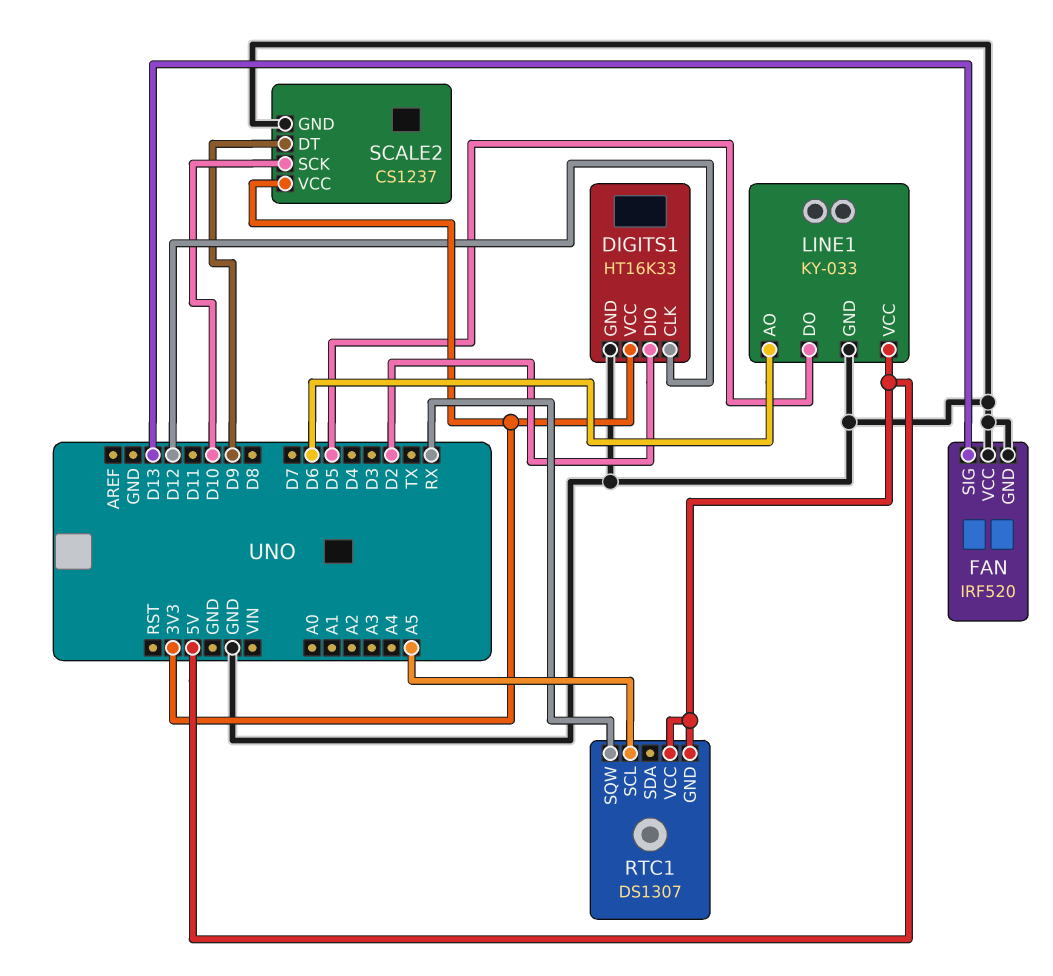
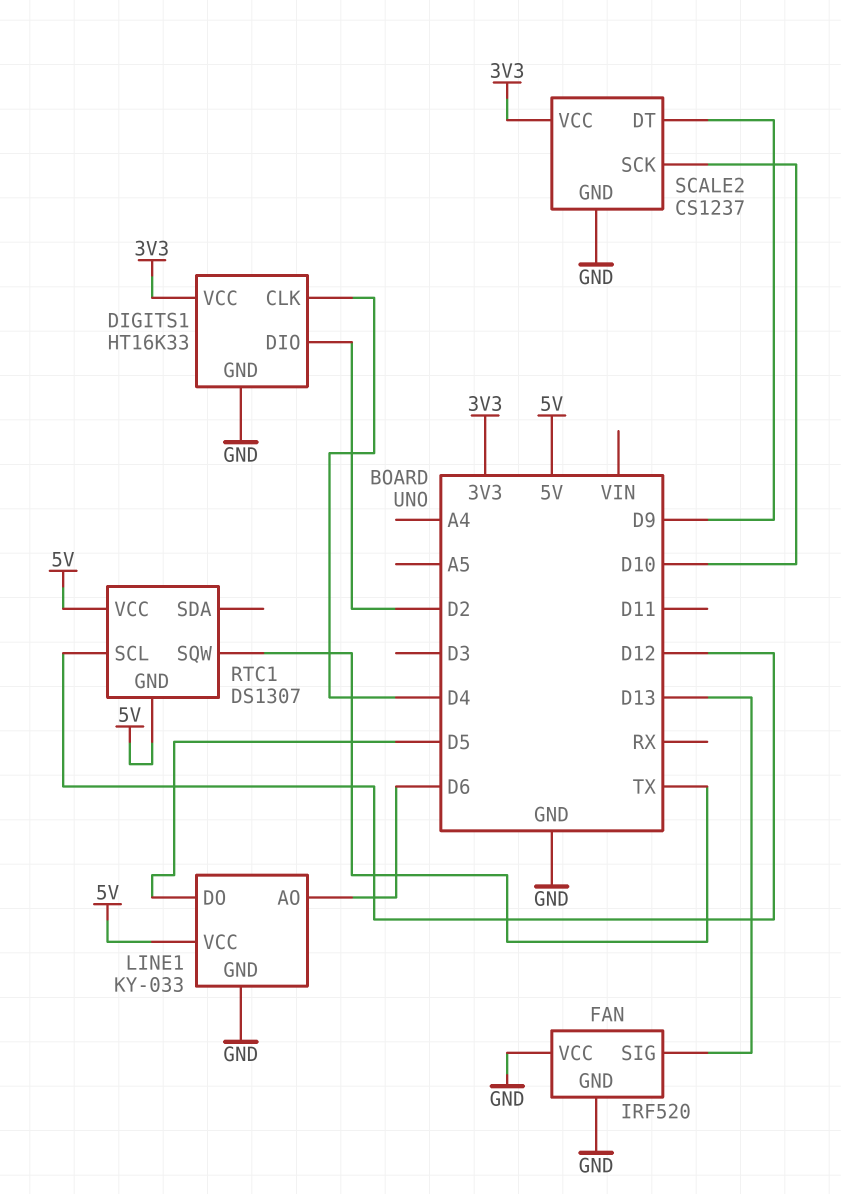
DIGITS1 pin CLK: D12 -> D4
RTC1 pin SCL: A5 -> D12
RTC1 pin SQW: RX -> TX

